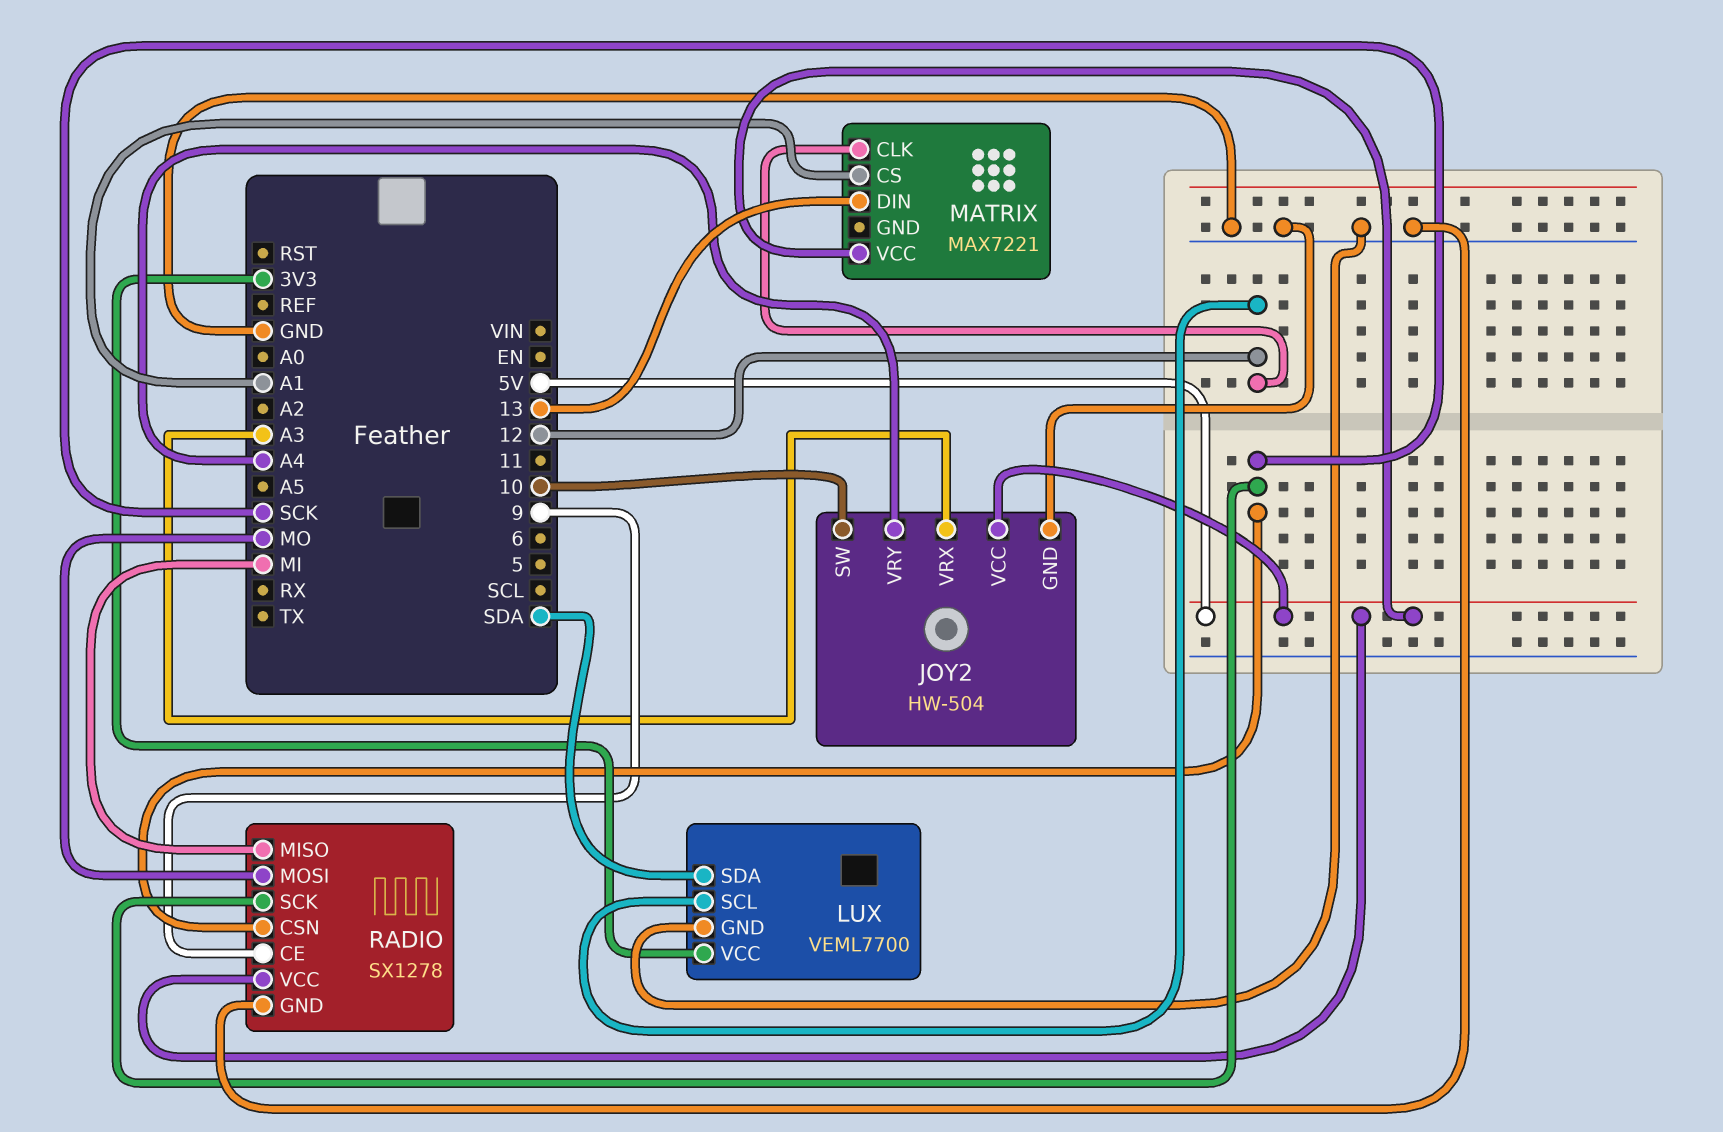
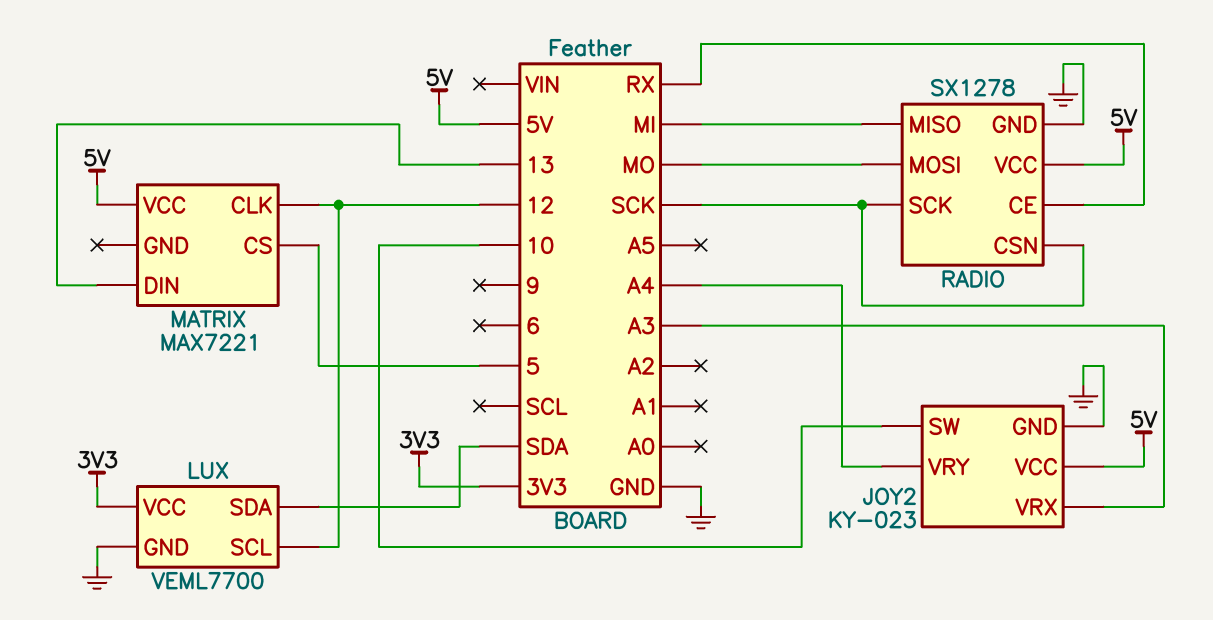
JOY2: HW-504 -> KY-023
MATRIX pin CS: A1 -> 5
RADIO pin CE: 9 -> RX

